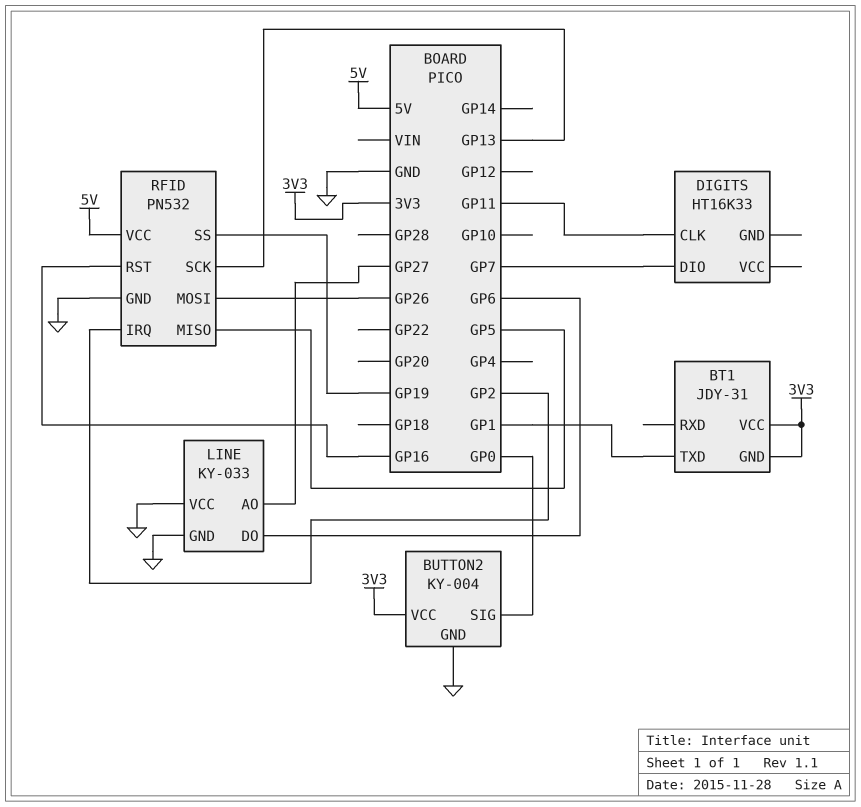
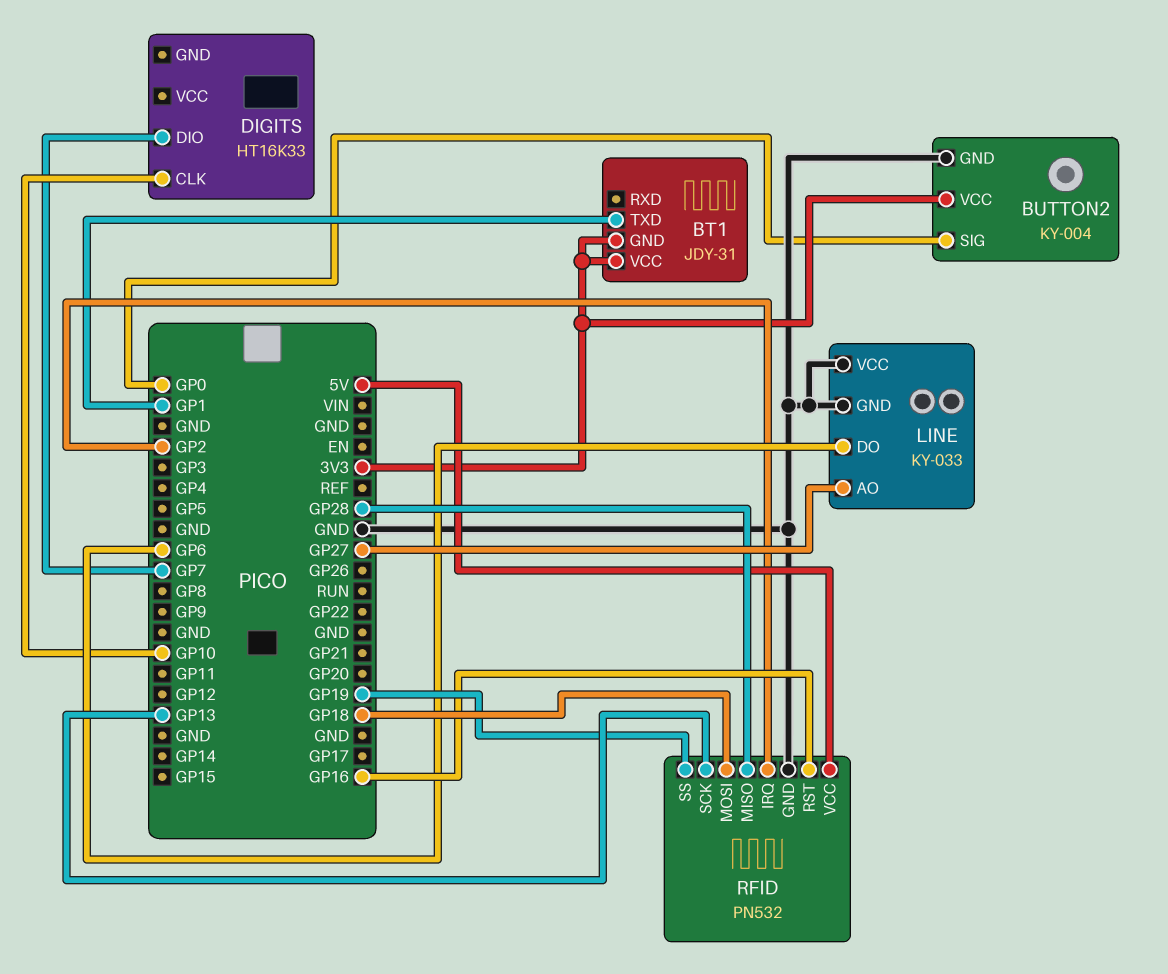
DIGITS pin CLK: GP11 -> GP10
RFID pin MISO: GP5 -> GP28
RFID pin MOSI: GP26 -> GP18

